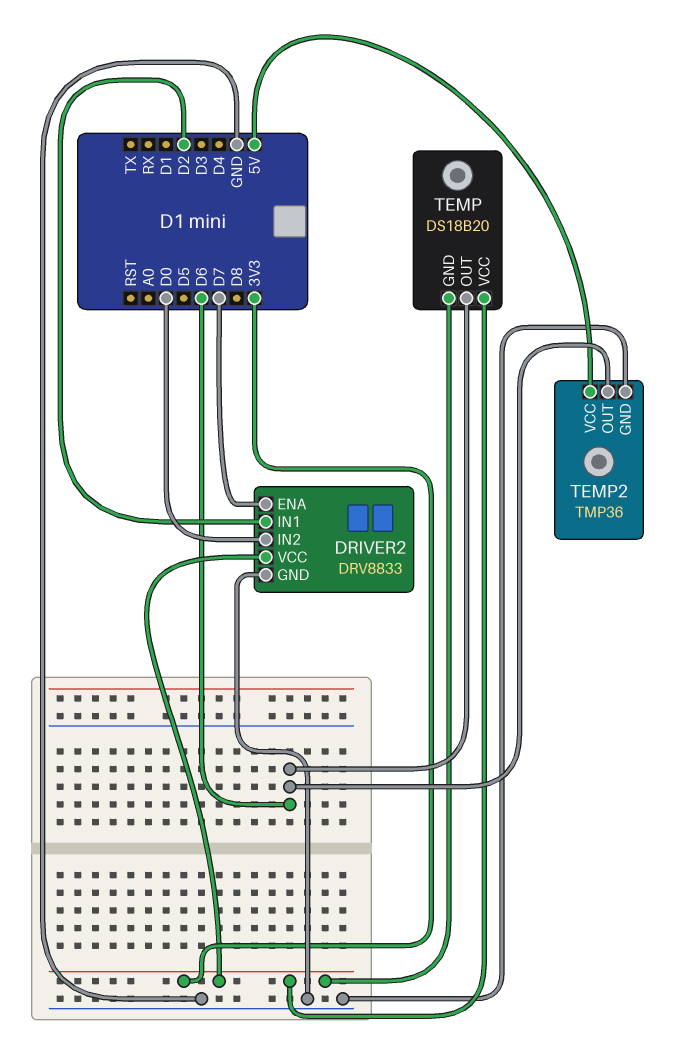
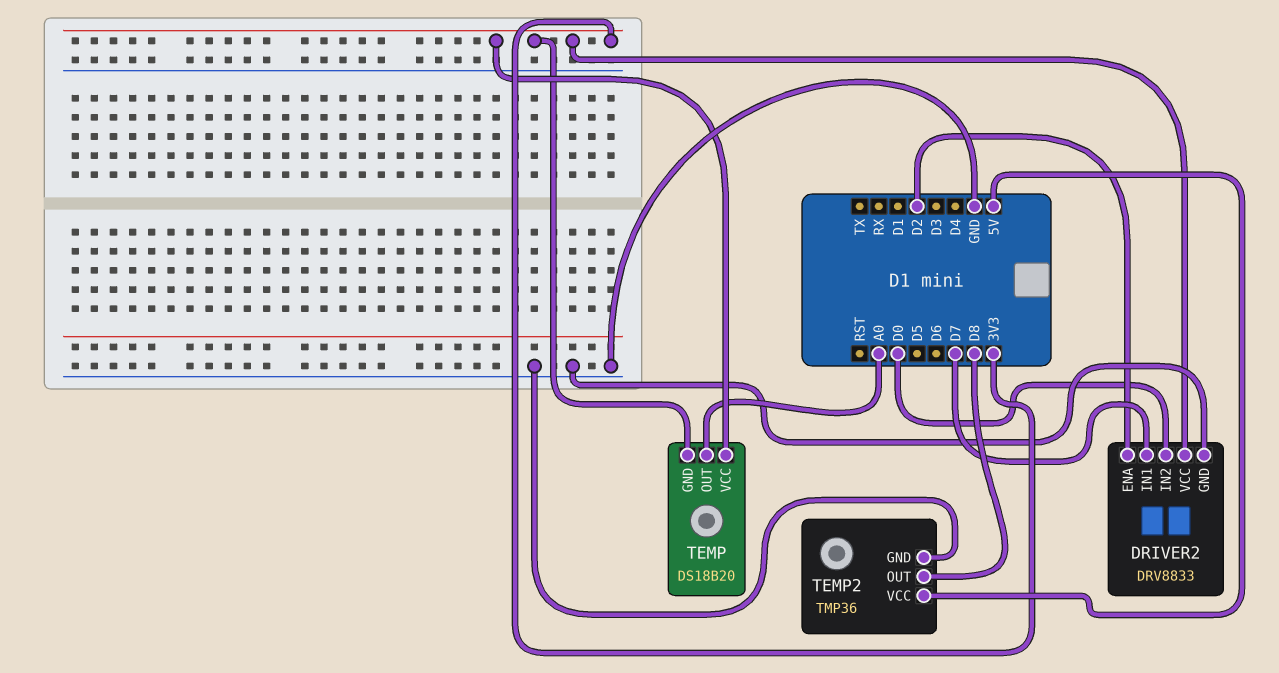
DRIVER2 pin ENA: D7 -> D2
DRIVER2 pin IN1: D2 -> D7
TEMP pin OUT: D6 -> A0
TEMP2 pin OUT: D6 -> D8

